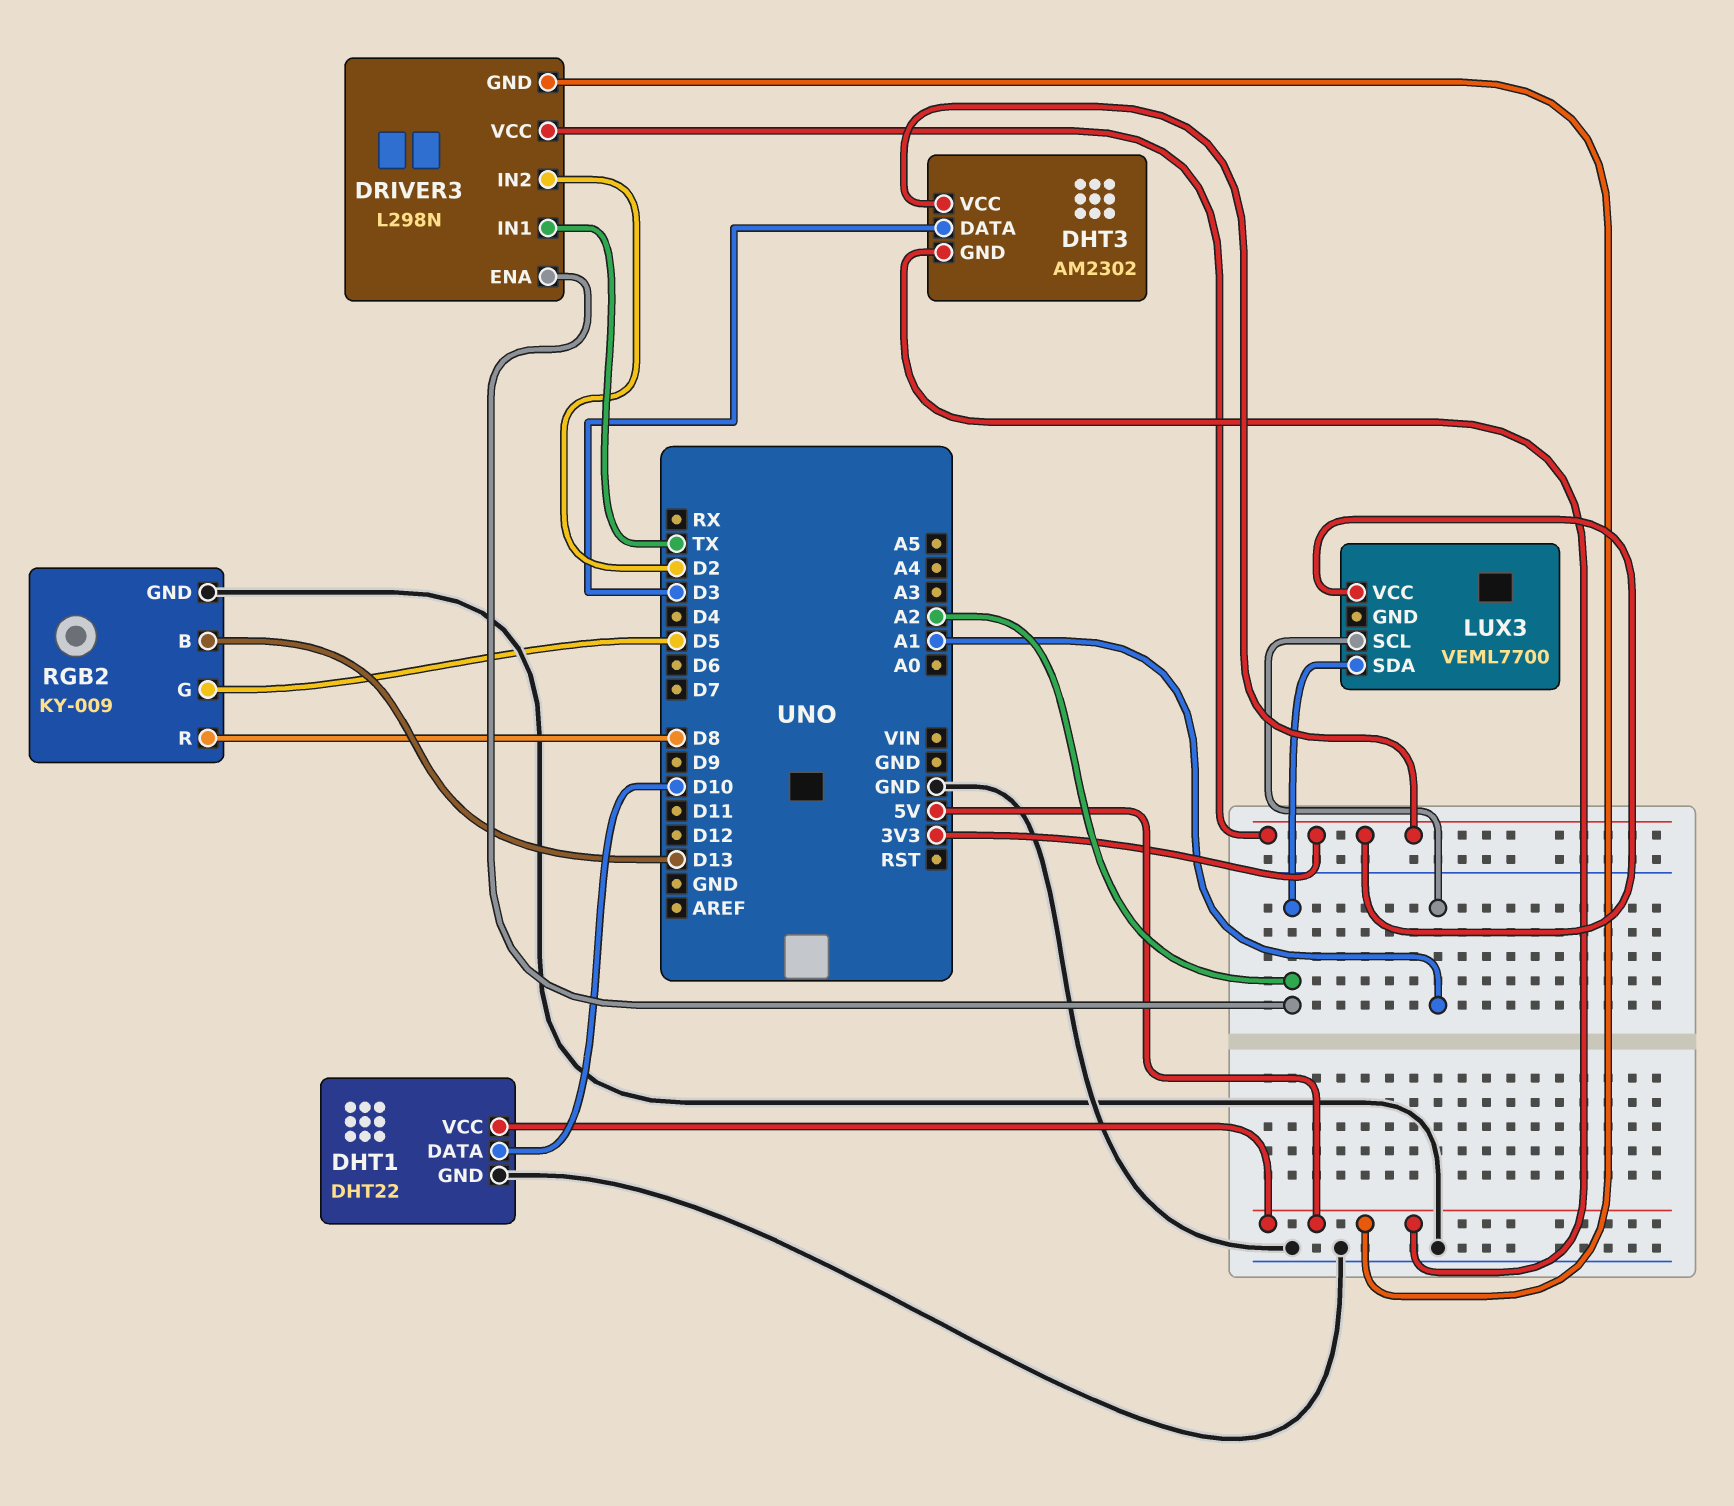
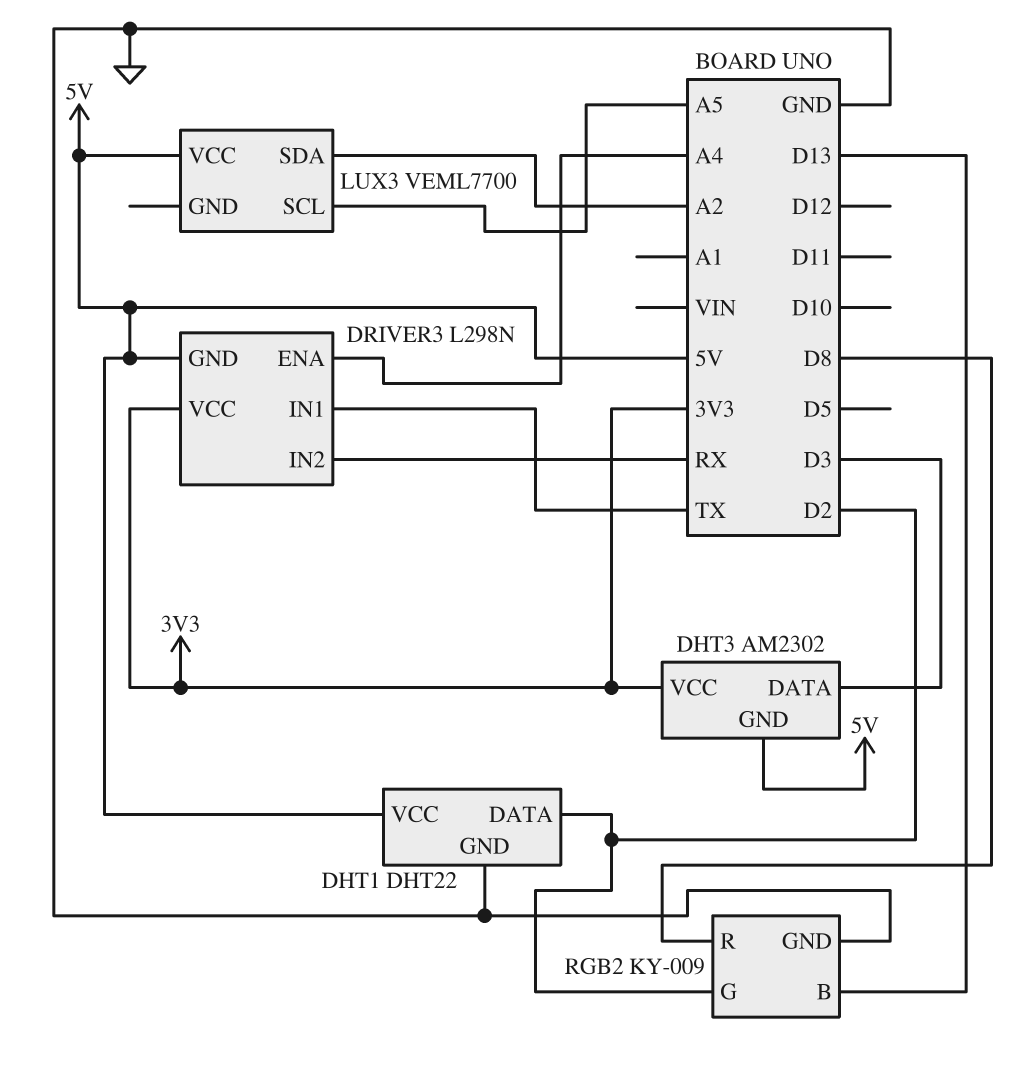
DHT1 pin DATA: D10 -> D2
DRIVER3 pin ENA: A2 -> A4
DRIVER3 pin IN2: D2 -> RX
LUX3 pin SCL: A1 -> A5
LUX3 pin VCC: 3V3 -> 5V
RGB2 pin G: D5 -> D2

